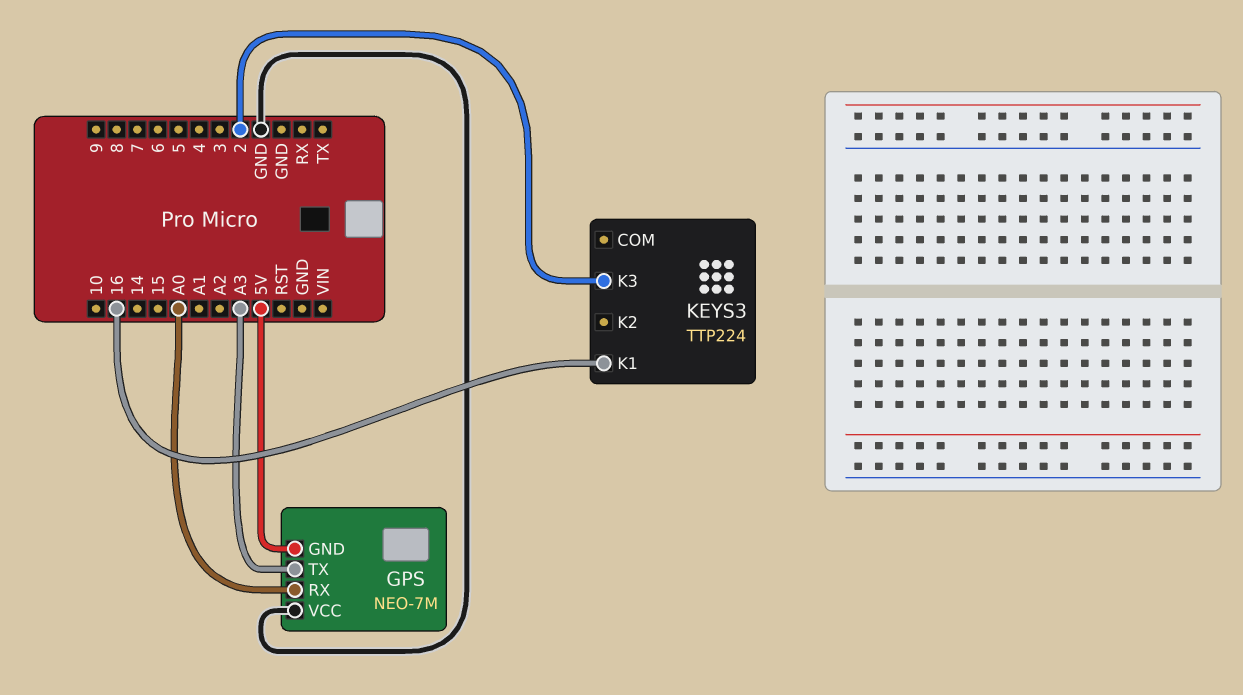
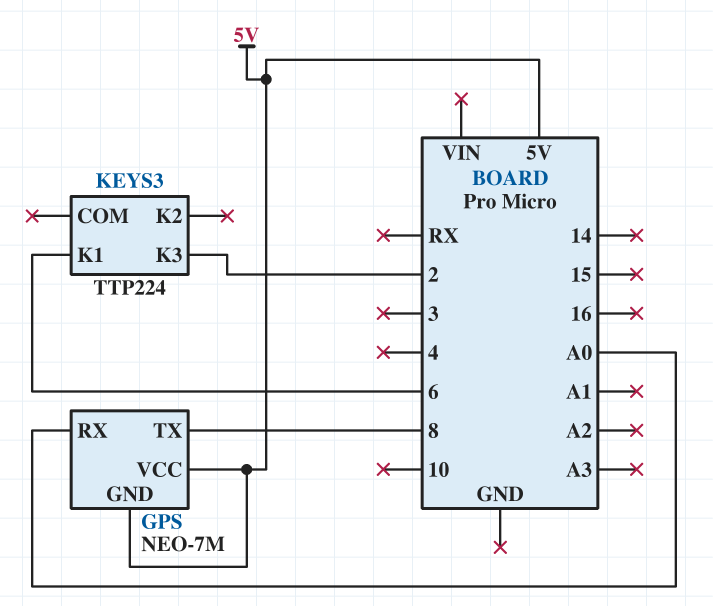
GPS pin TX: A3 -> 8
GPS pin VCC: GND -> 5V
KEYS3 pin K1: 16 -> 6

